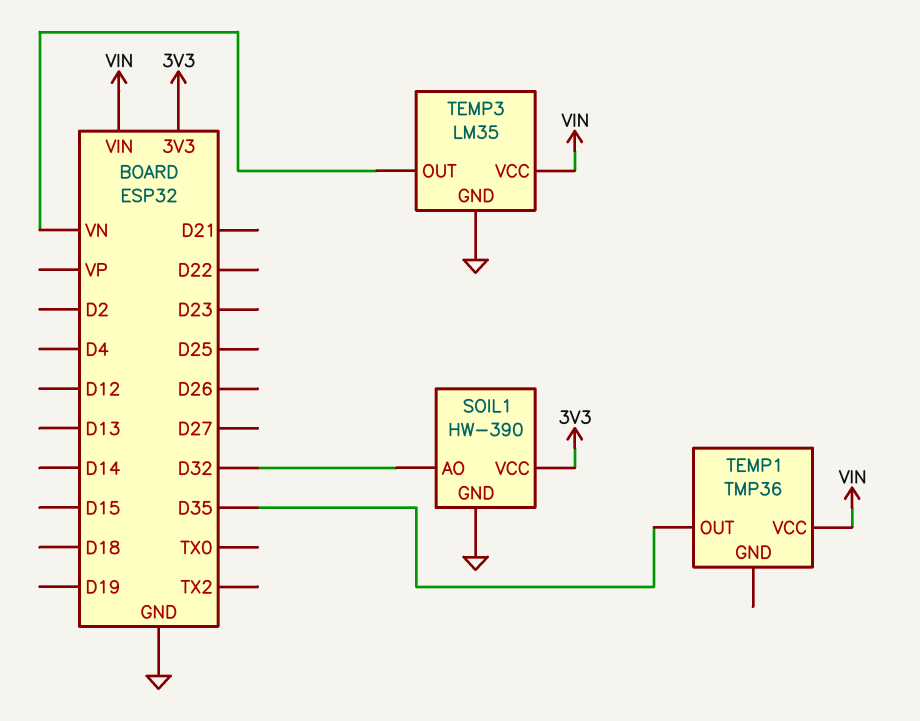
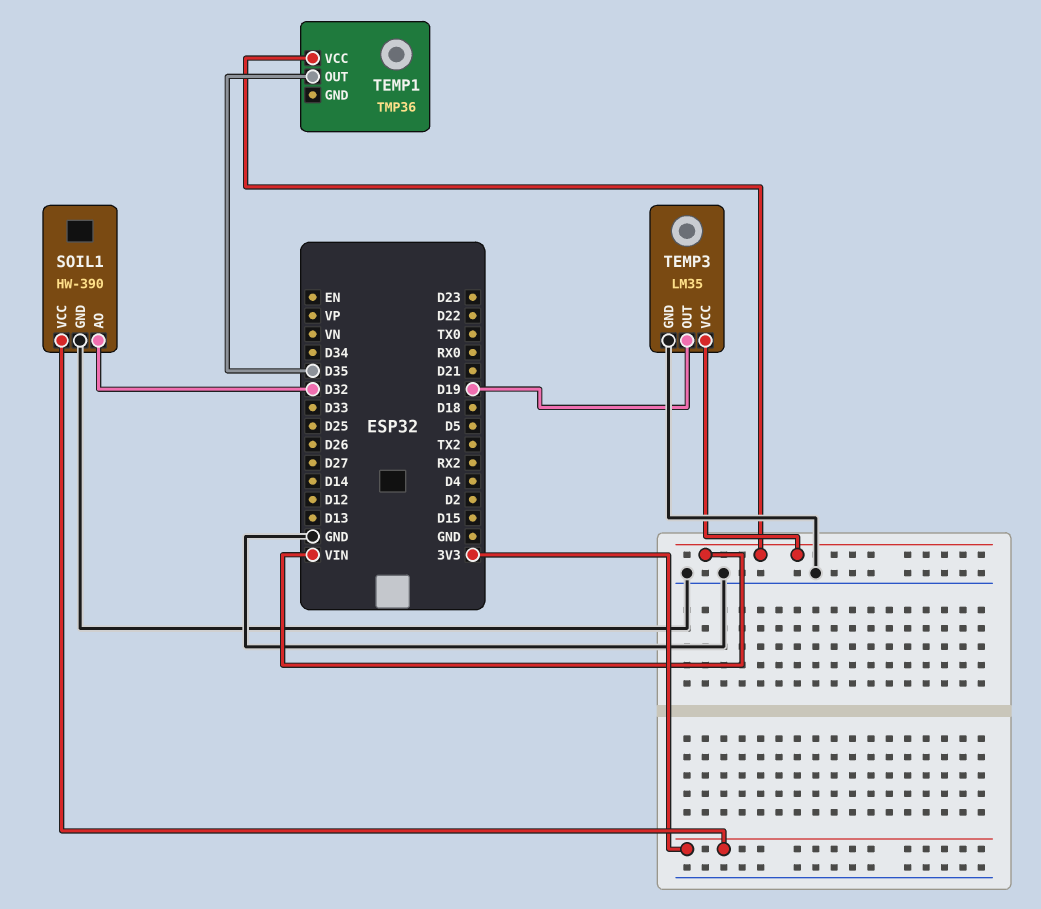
TEMP3 pin OUT: VN -> D19

